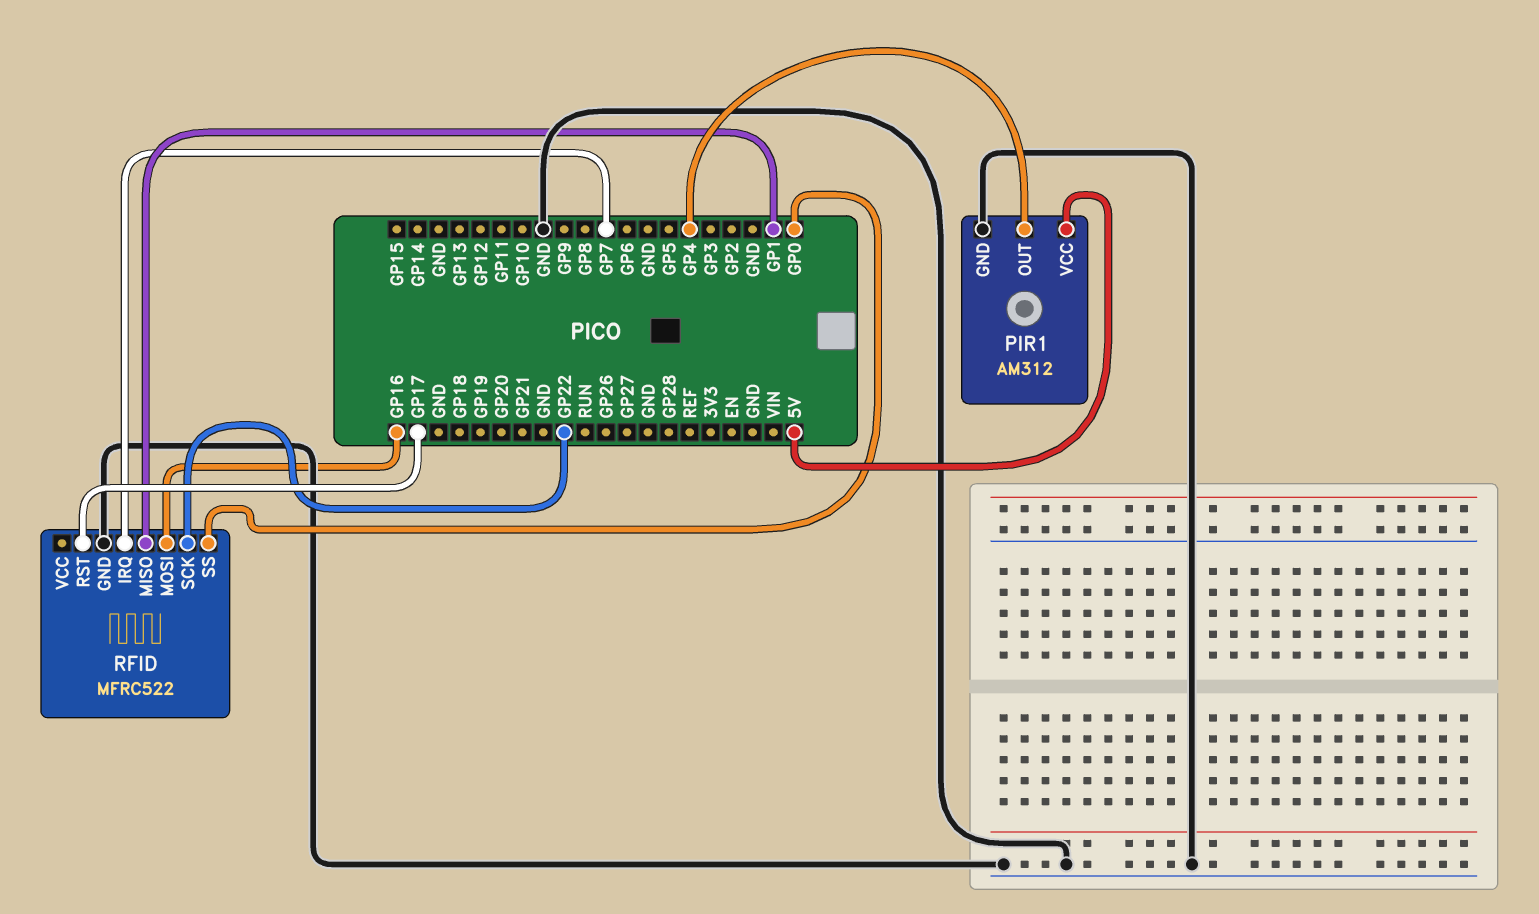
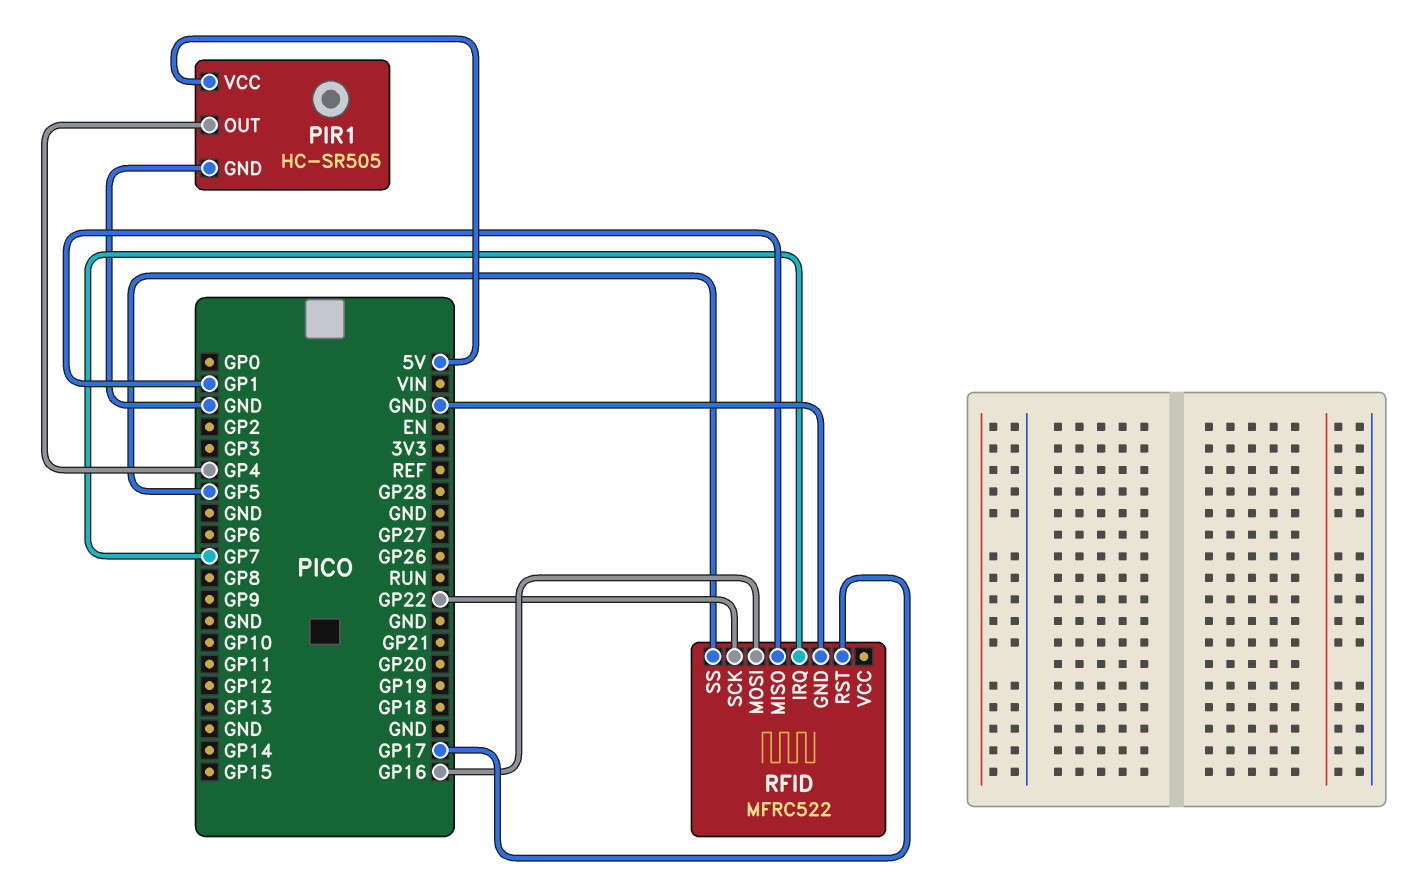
PIR1: AM312 -> HC-SR505
RFID pin SS: GP0 -> GP5

